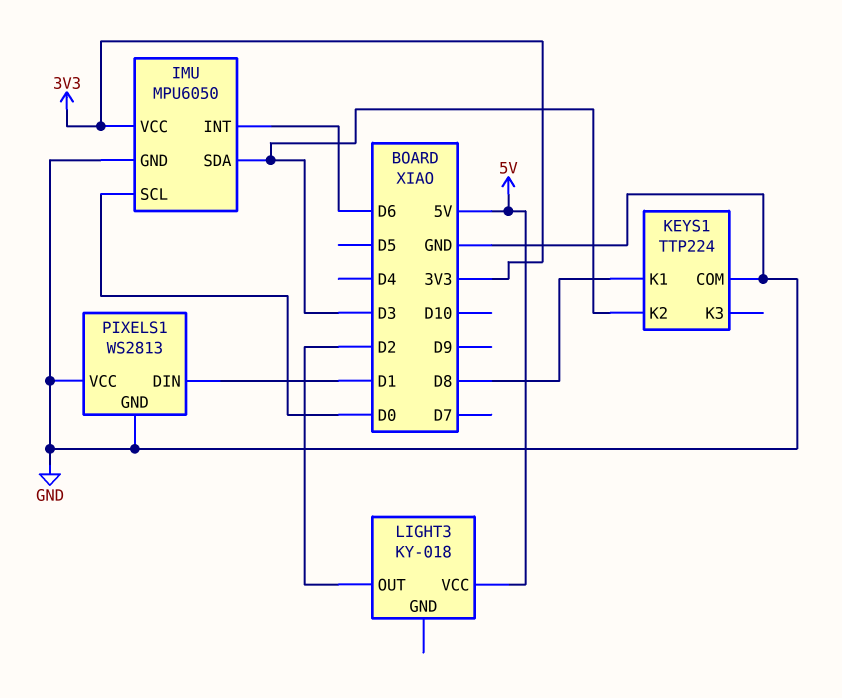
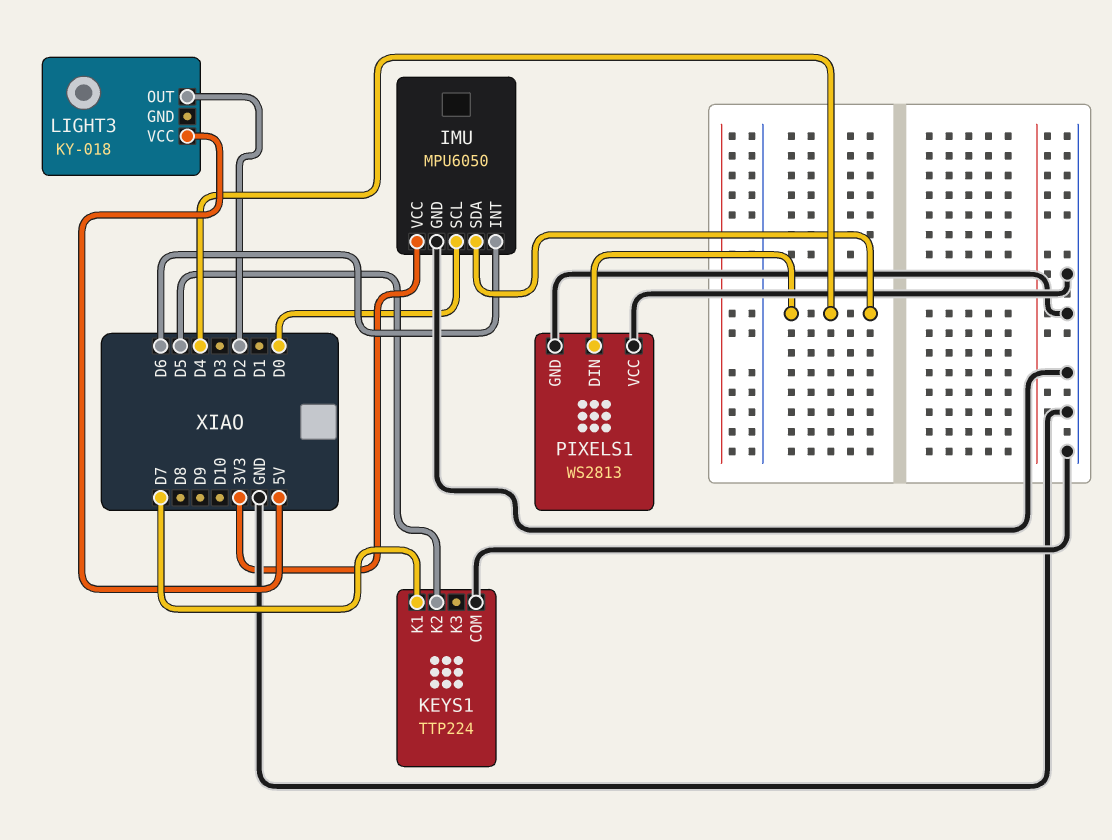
IMU pin SDA: D3 -> D4
KEYS1 pin K1: D8 -> D7
KEYS1 pin K2: D3 -> D5
PIXELS1 pin DIN: D1 -> D4

